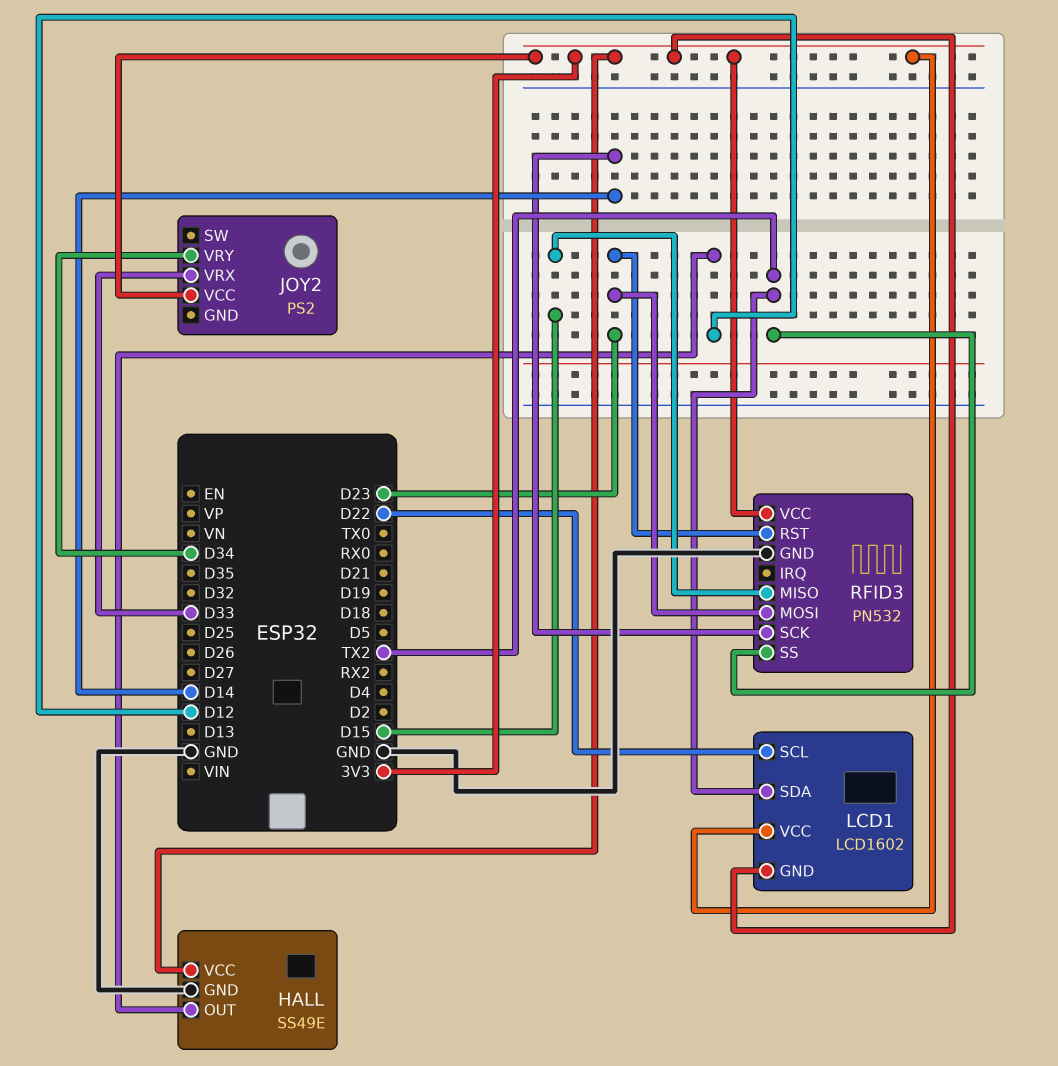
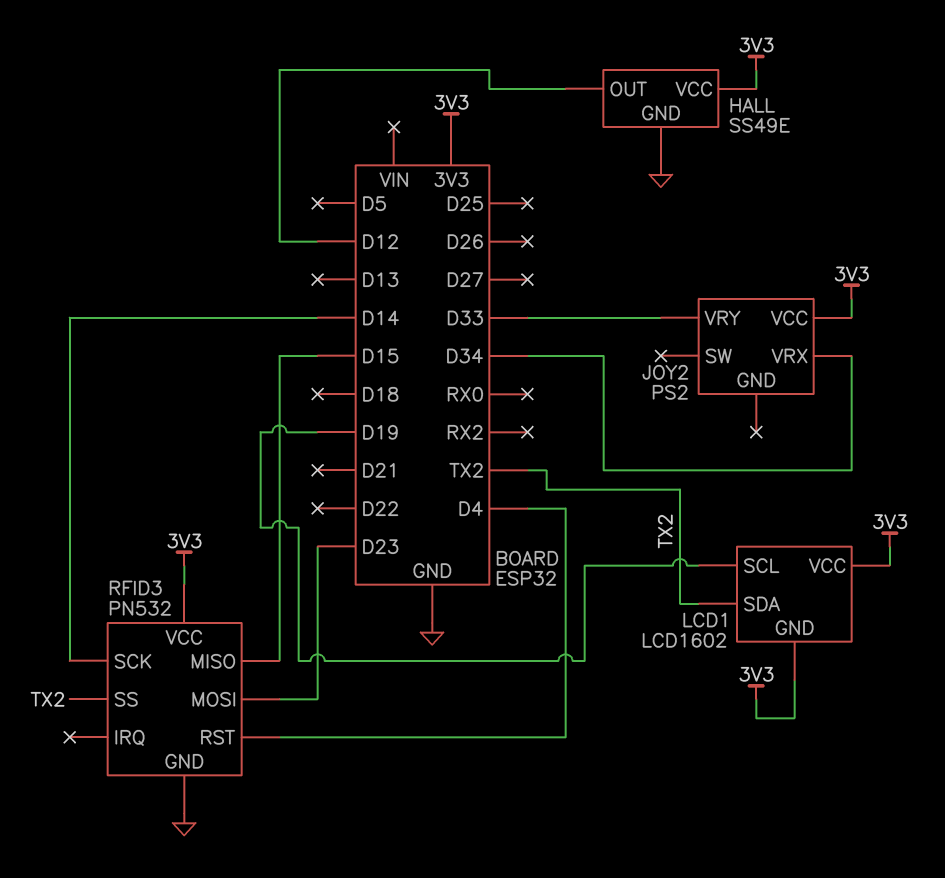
JOY2 pin VRX: D33 -> D34
JOY2 pin VRY: D34 -> D33
LCD1 pin SCL: D22 -> D19
RFID3 pin RST: D23 -> D4

